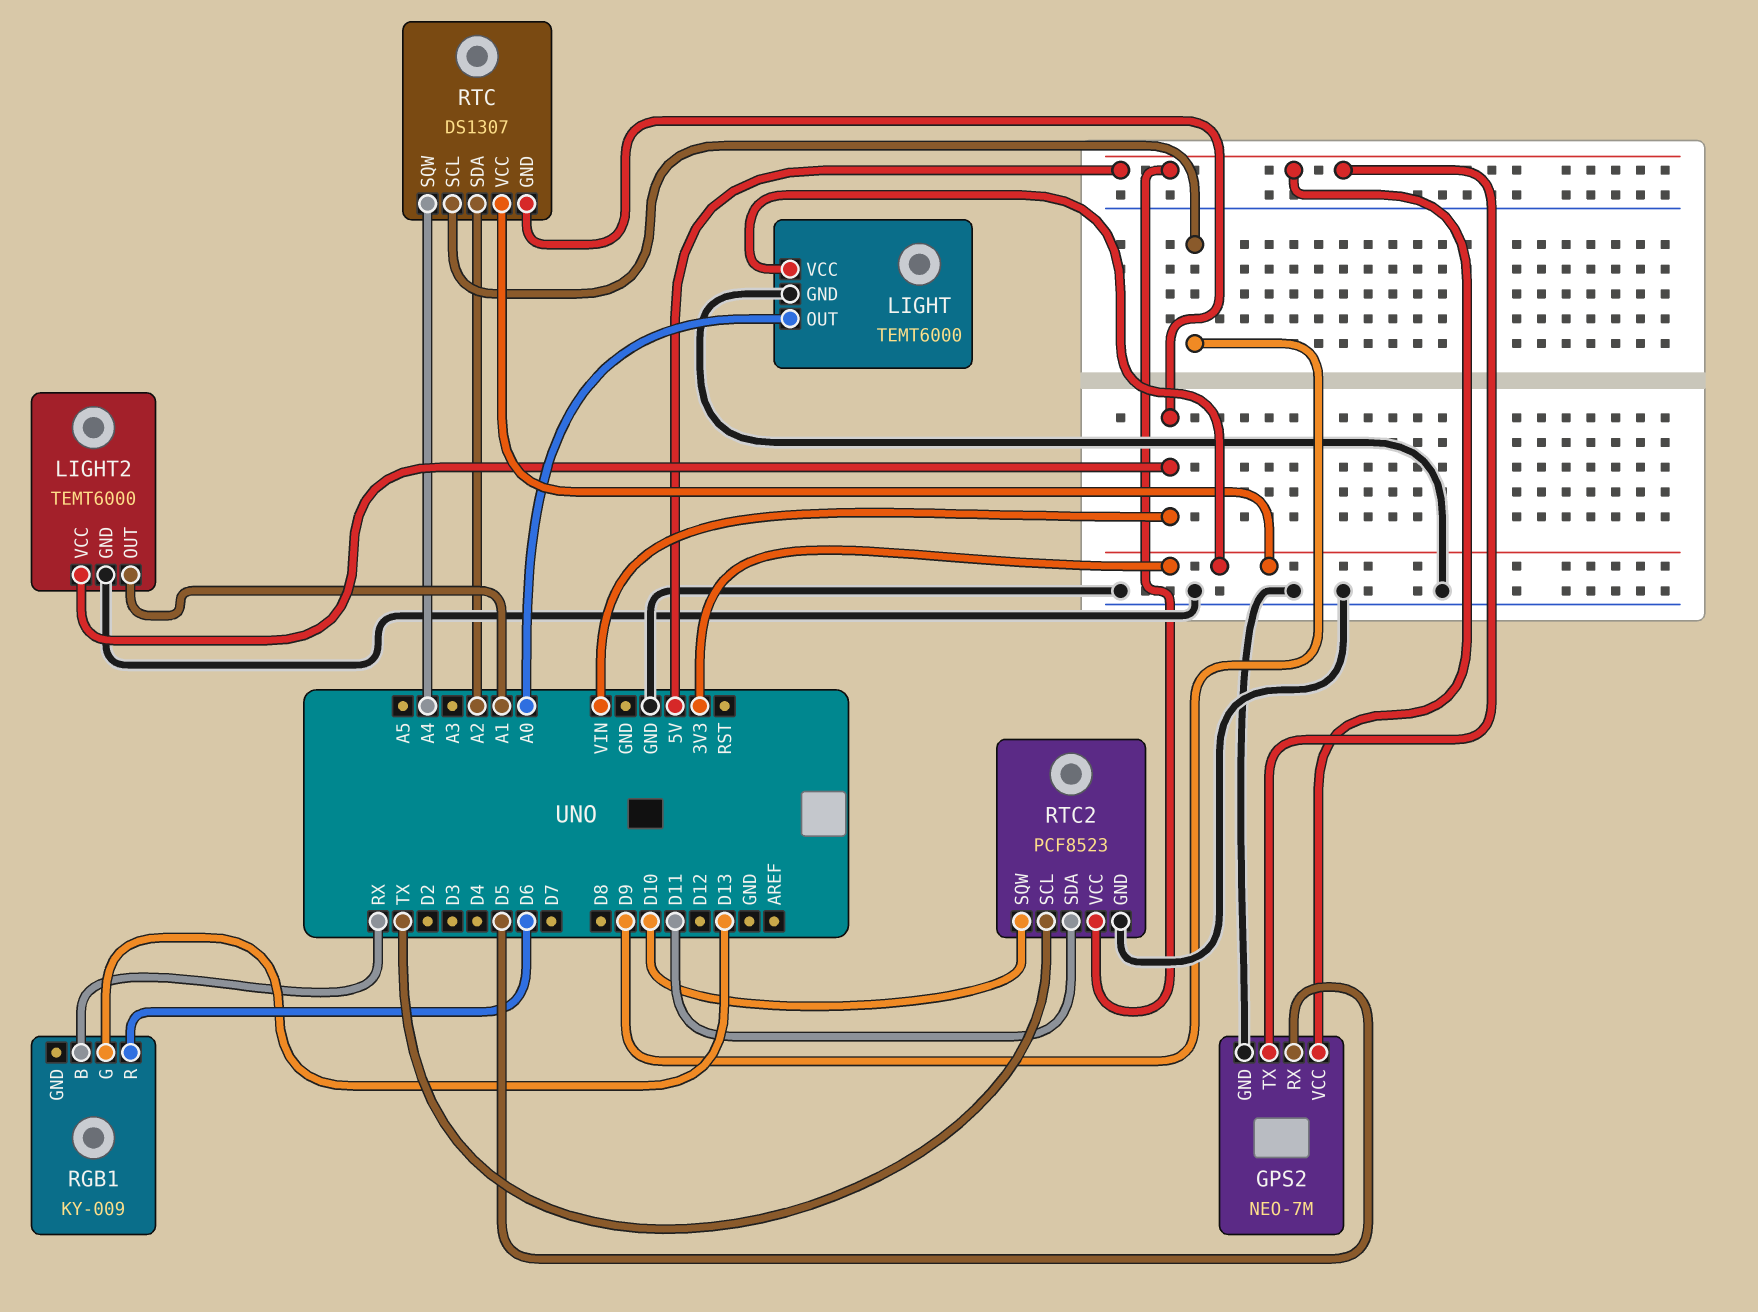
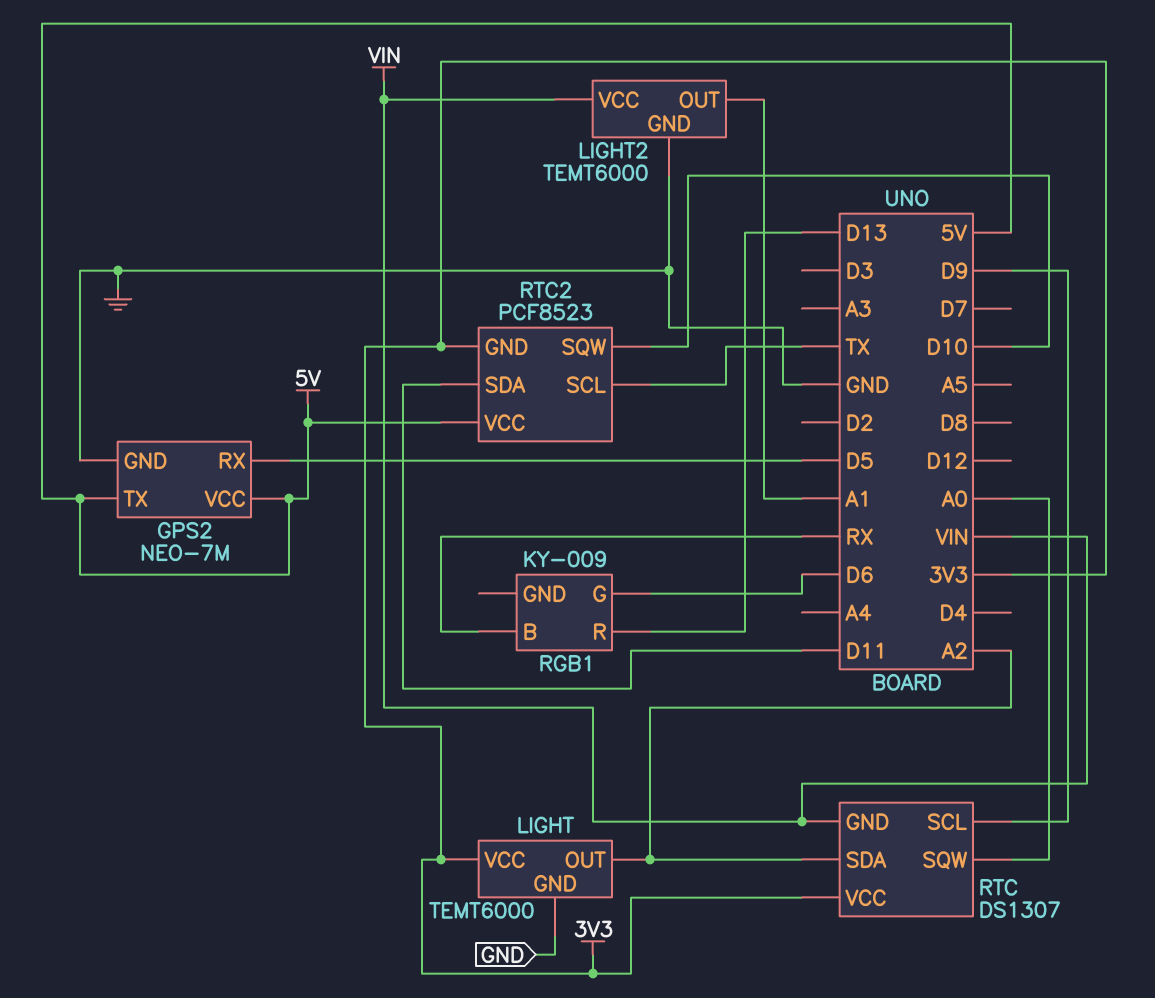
LIGHT pin OUT: A0 -> A2
RGB1 pin G: D13 -> D6
RGB1 pin R: D6 -> D13
RTC pin SQW: A4 -> A0
RTC2 pin GND: GND -> 3V3

